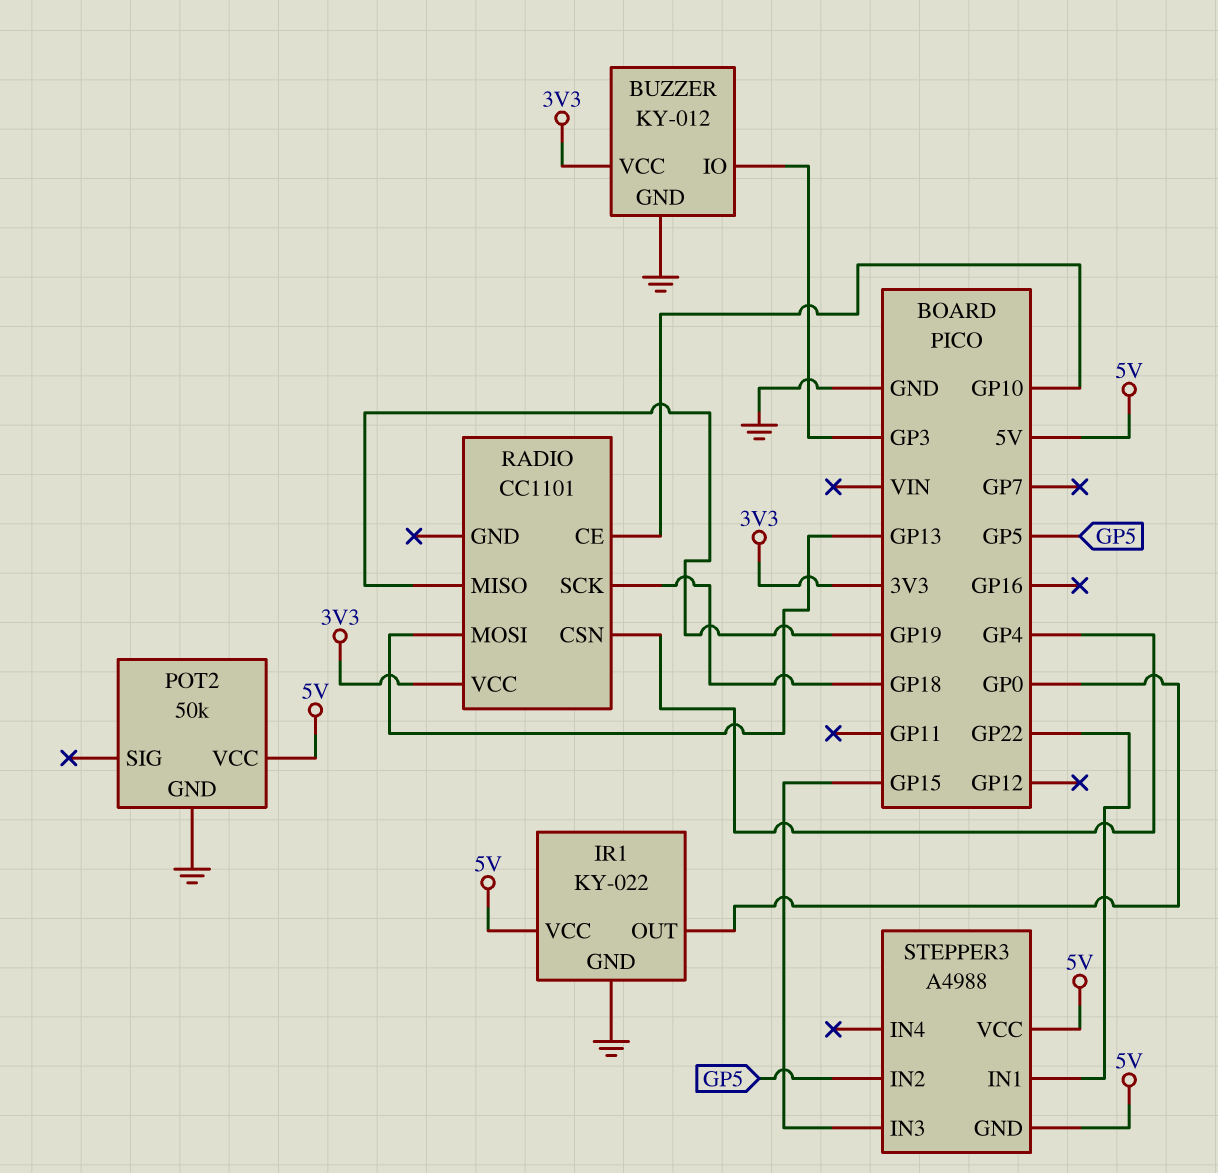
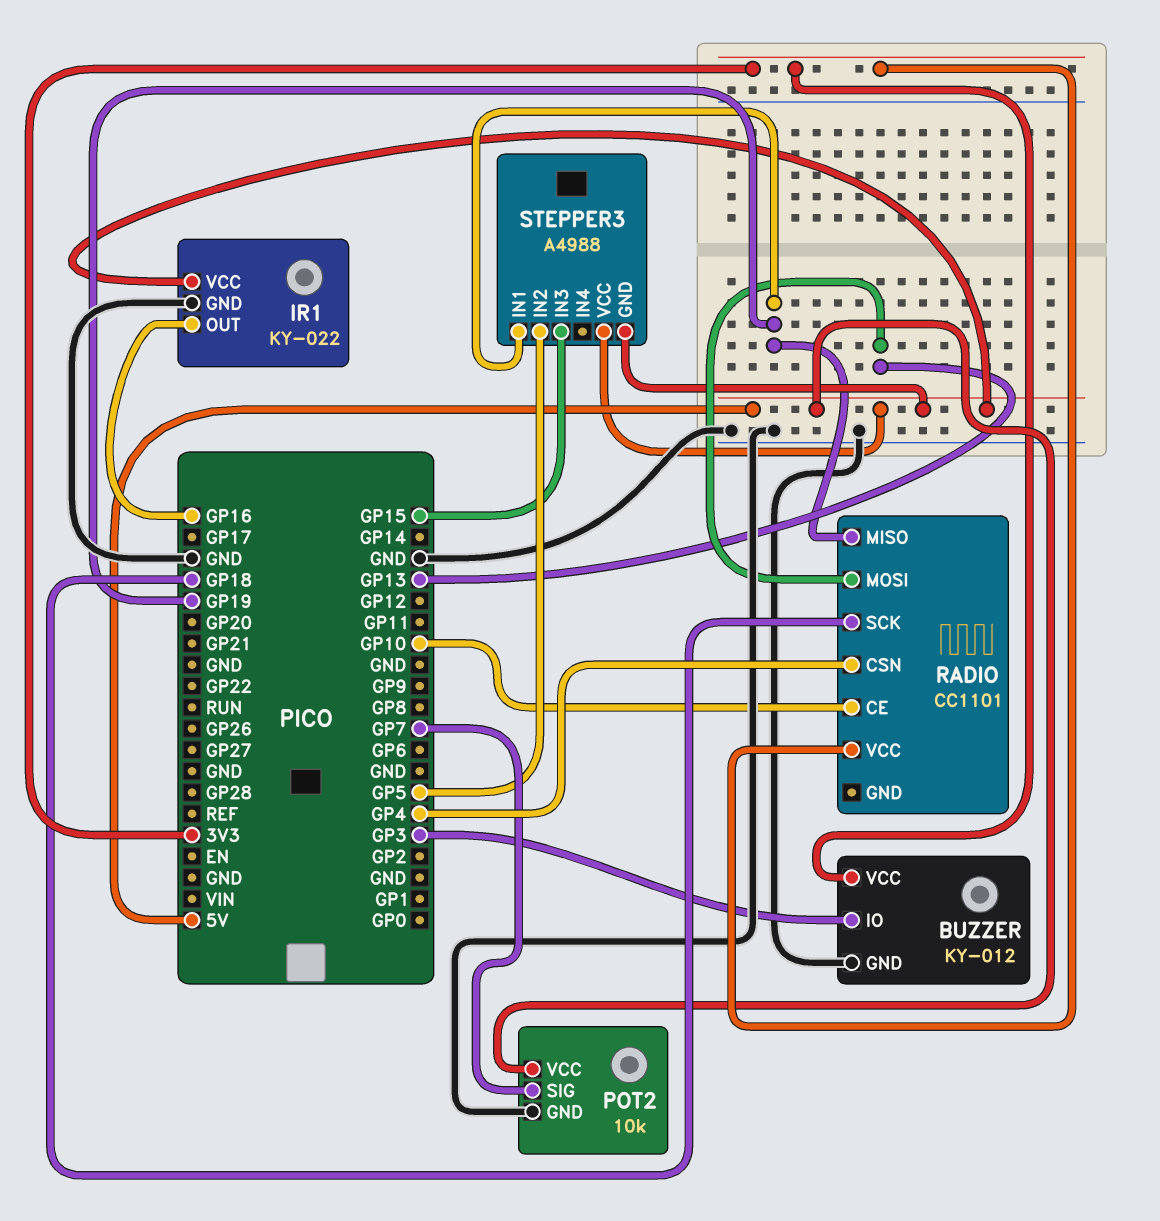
IR1 pin OUT: GP0 -> GP16
POT2: 50k -> 10k
POT2 pin SIG: none -> GP7
STEPPER3 pin IN1: GP22 -> GP19

